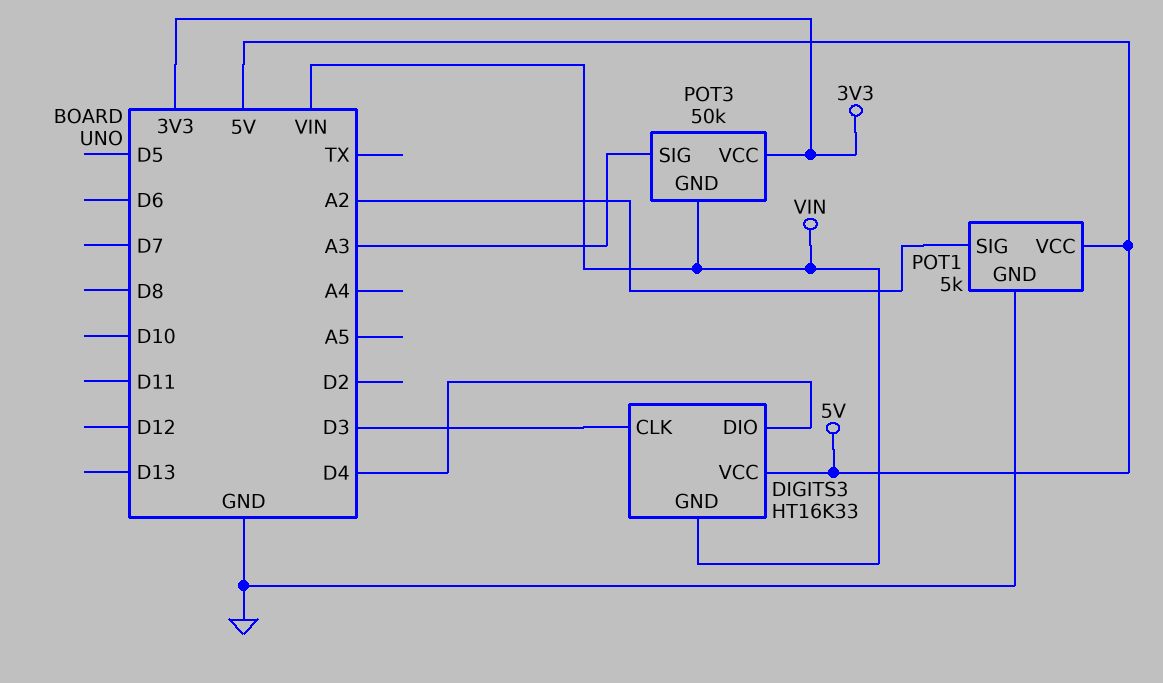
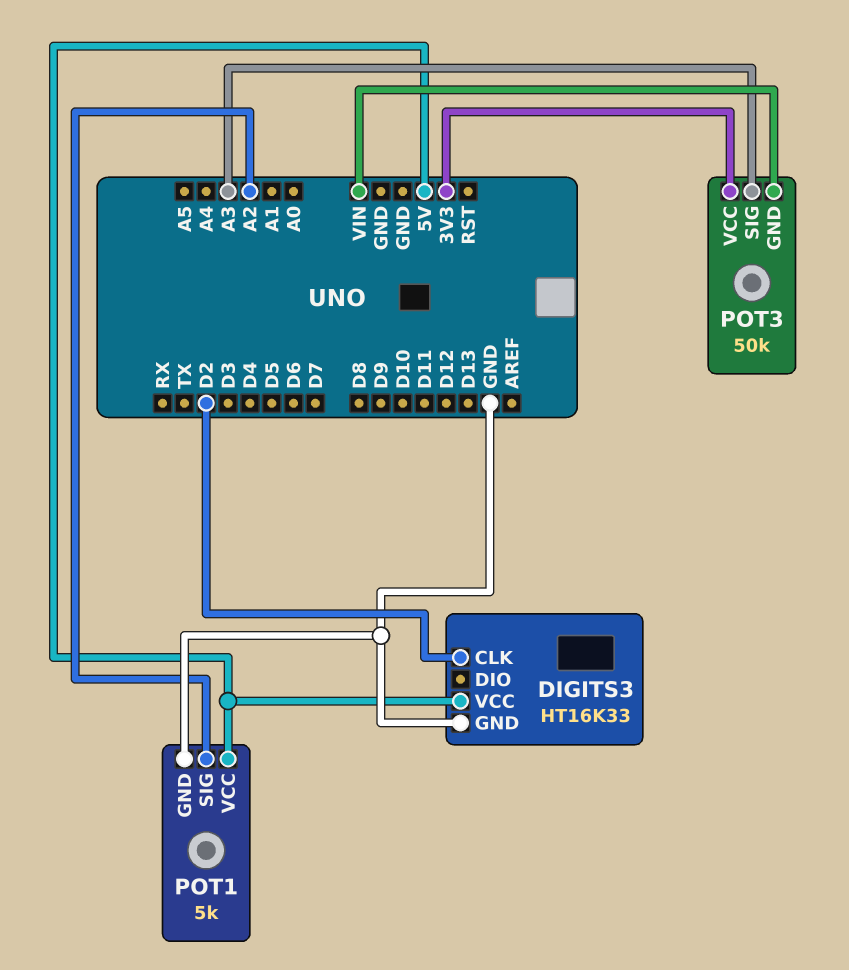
DIGITS3 pin CLK: D3 -> D2
DIGITS3 pin DIO: D4 -> none
DIGITS3 pin GND: VIN -> GND

